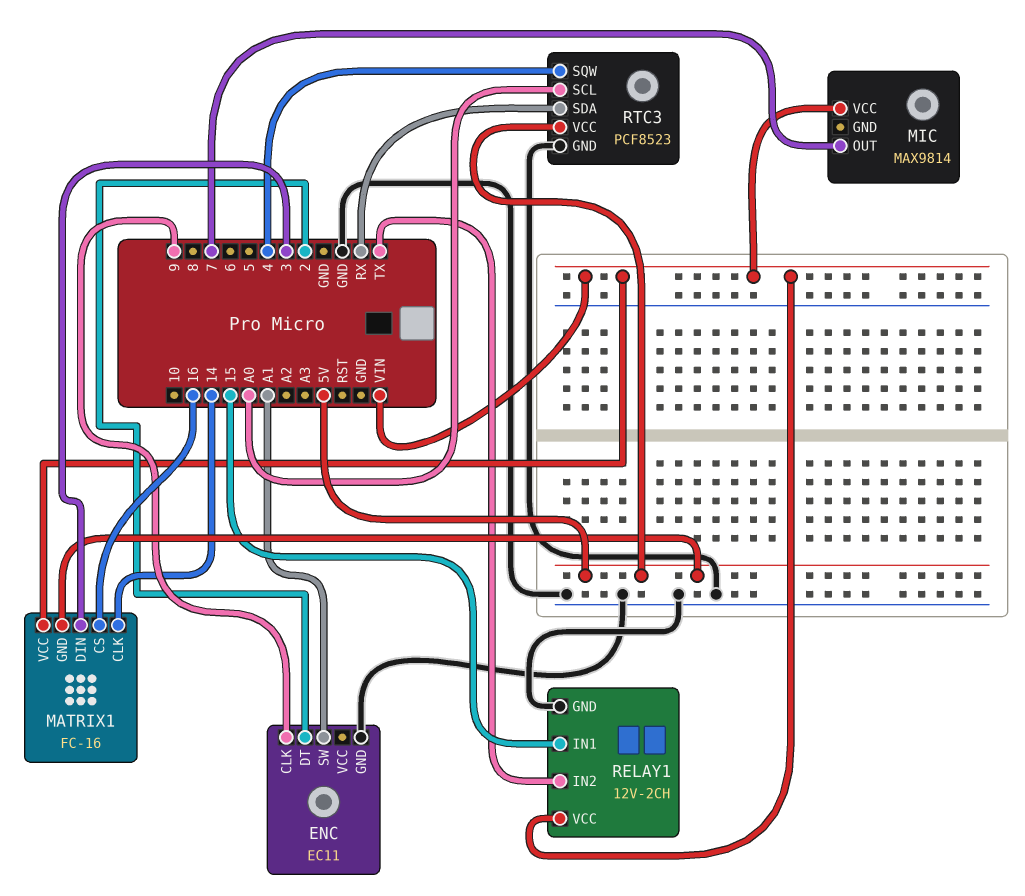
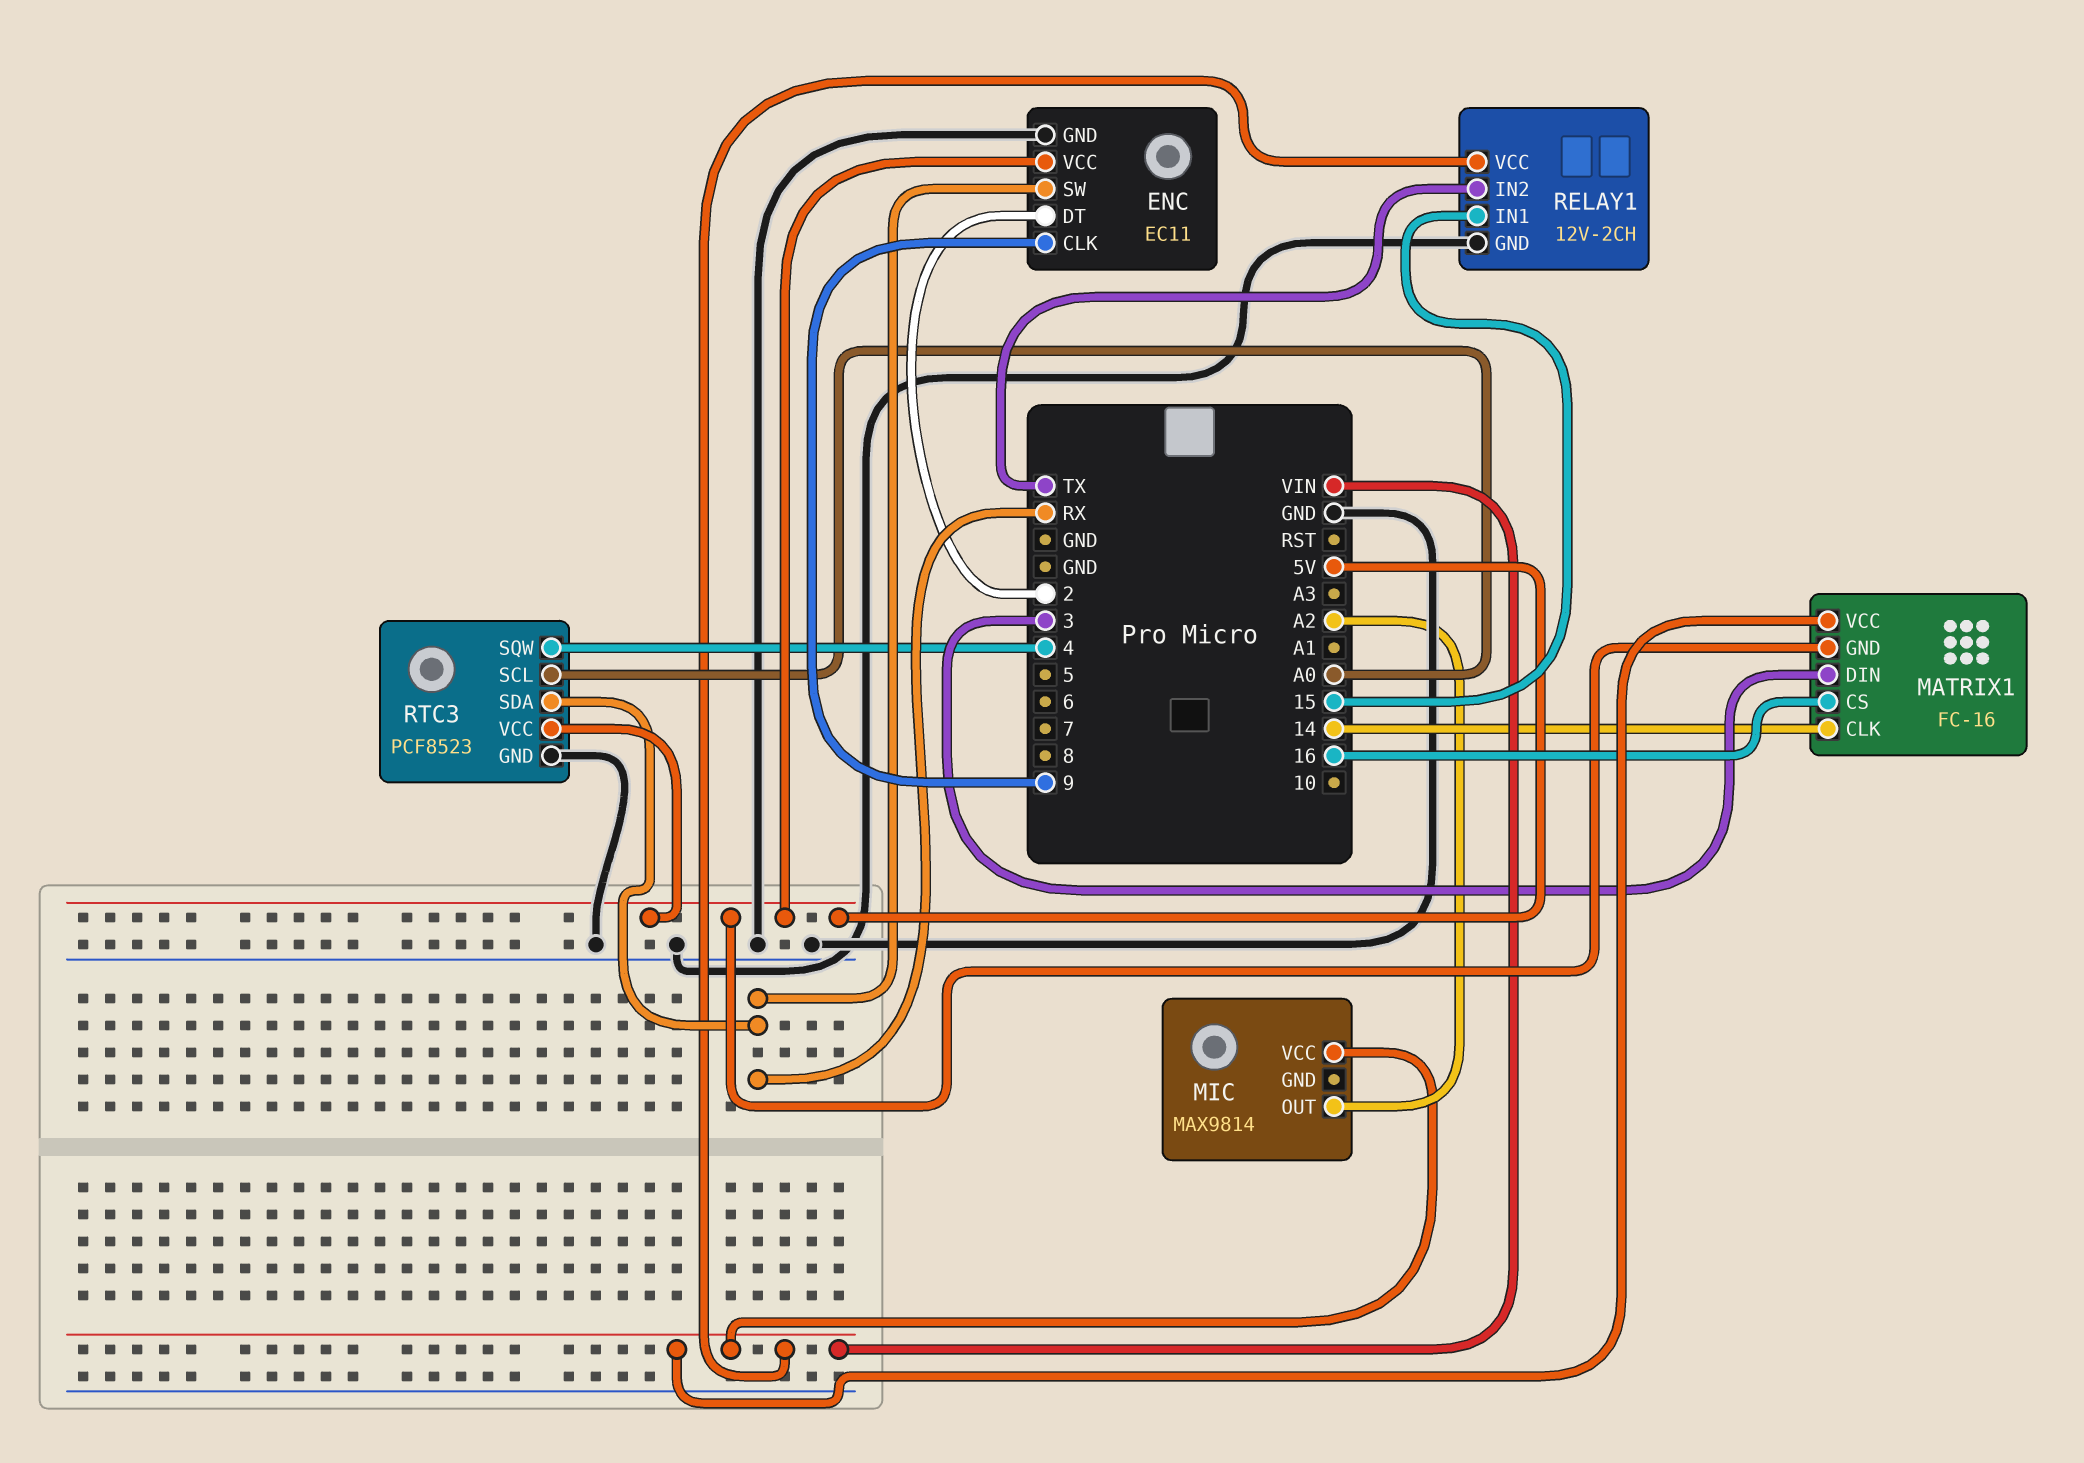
ENC pin SW: A1 -> RX
ENC pin VCC: none -> 5V
MIC pin OUT: 7 -> A2

